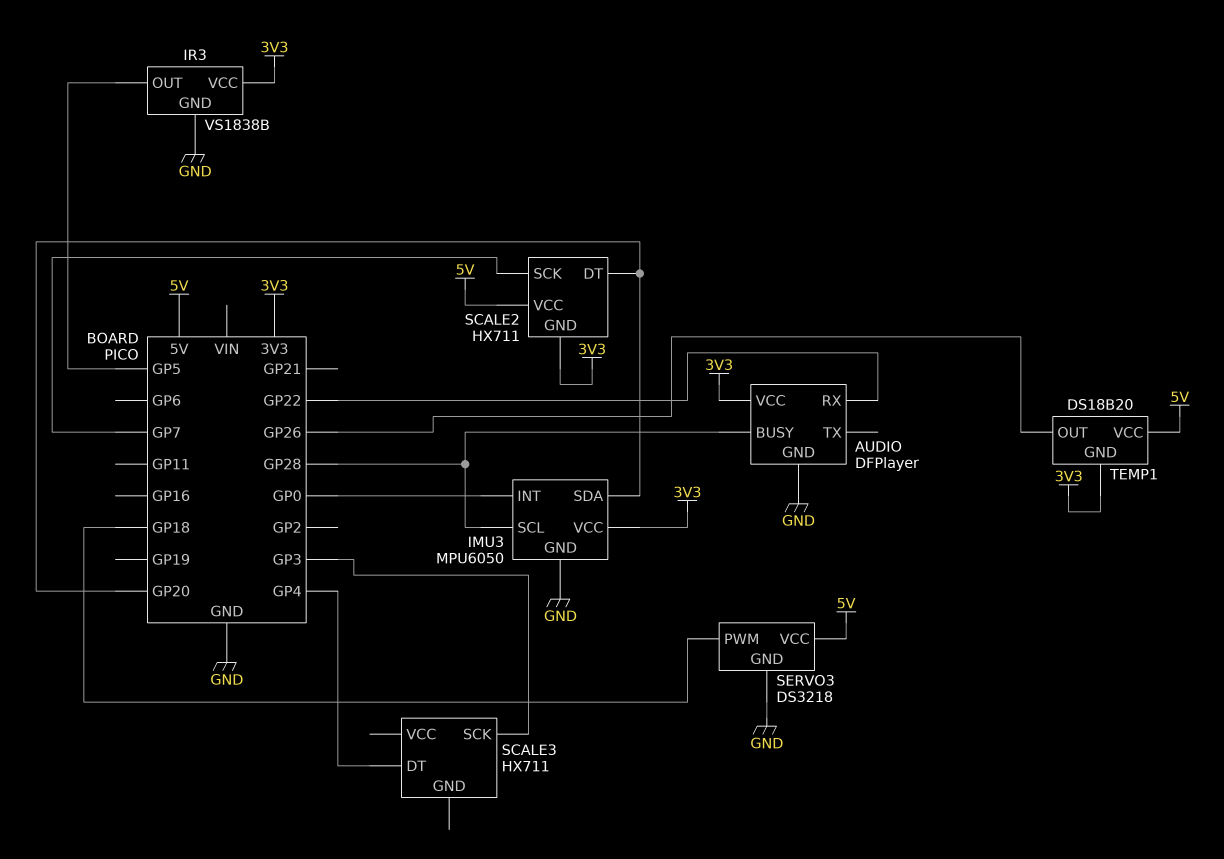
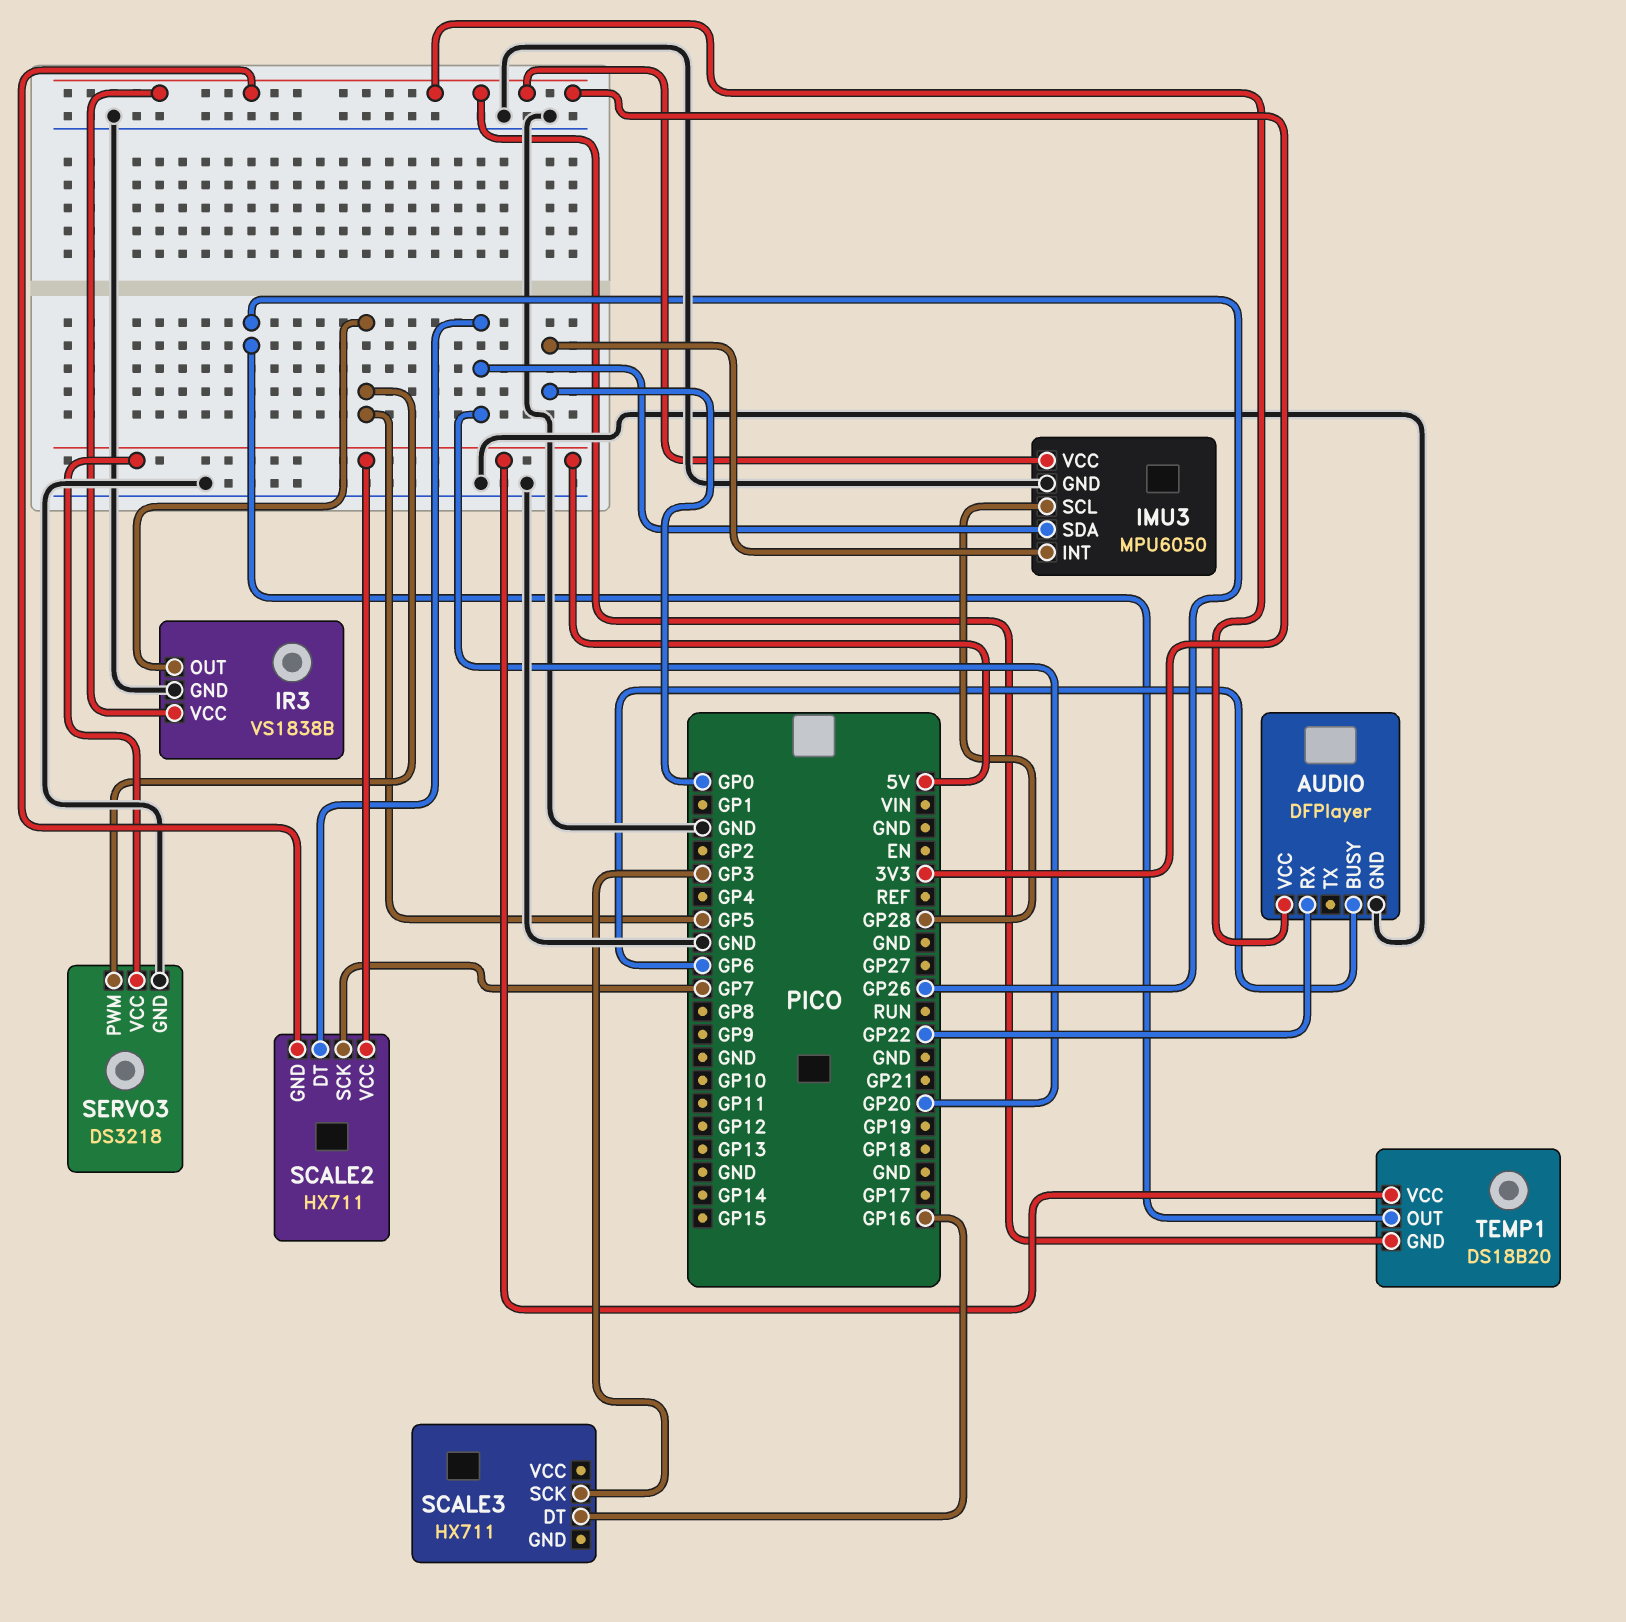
AUDIO pin BUSY: GP28 -> GP6
SCALE3 pin DT: GP4 -> GP16
SERVO3 pin PWM: GP18 -> GP5

